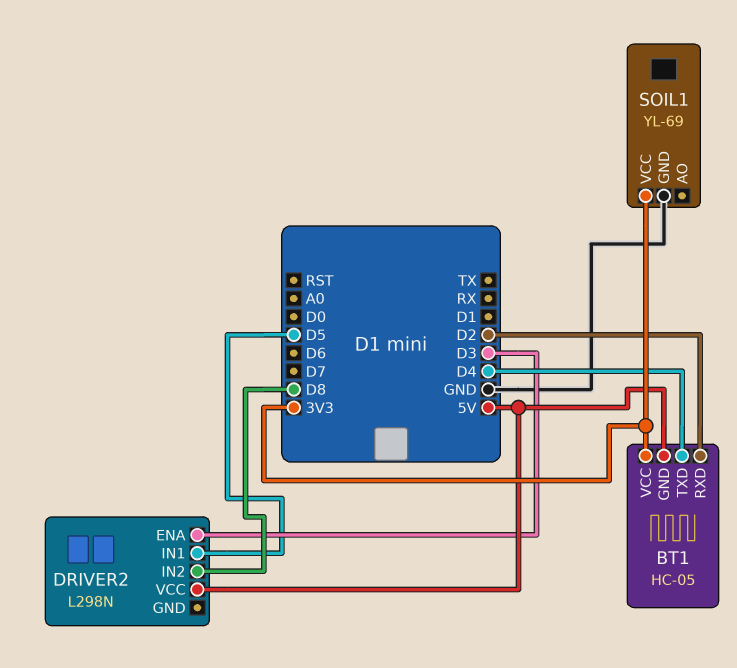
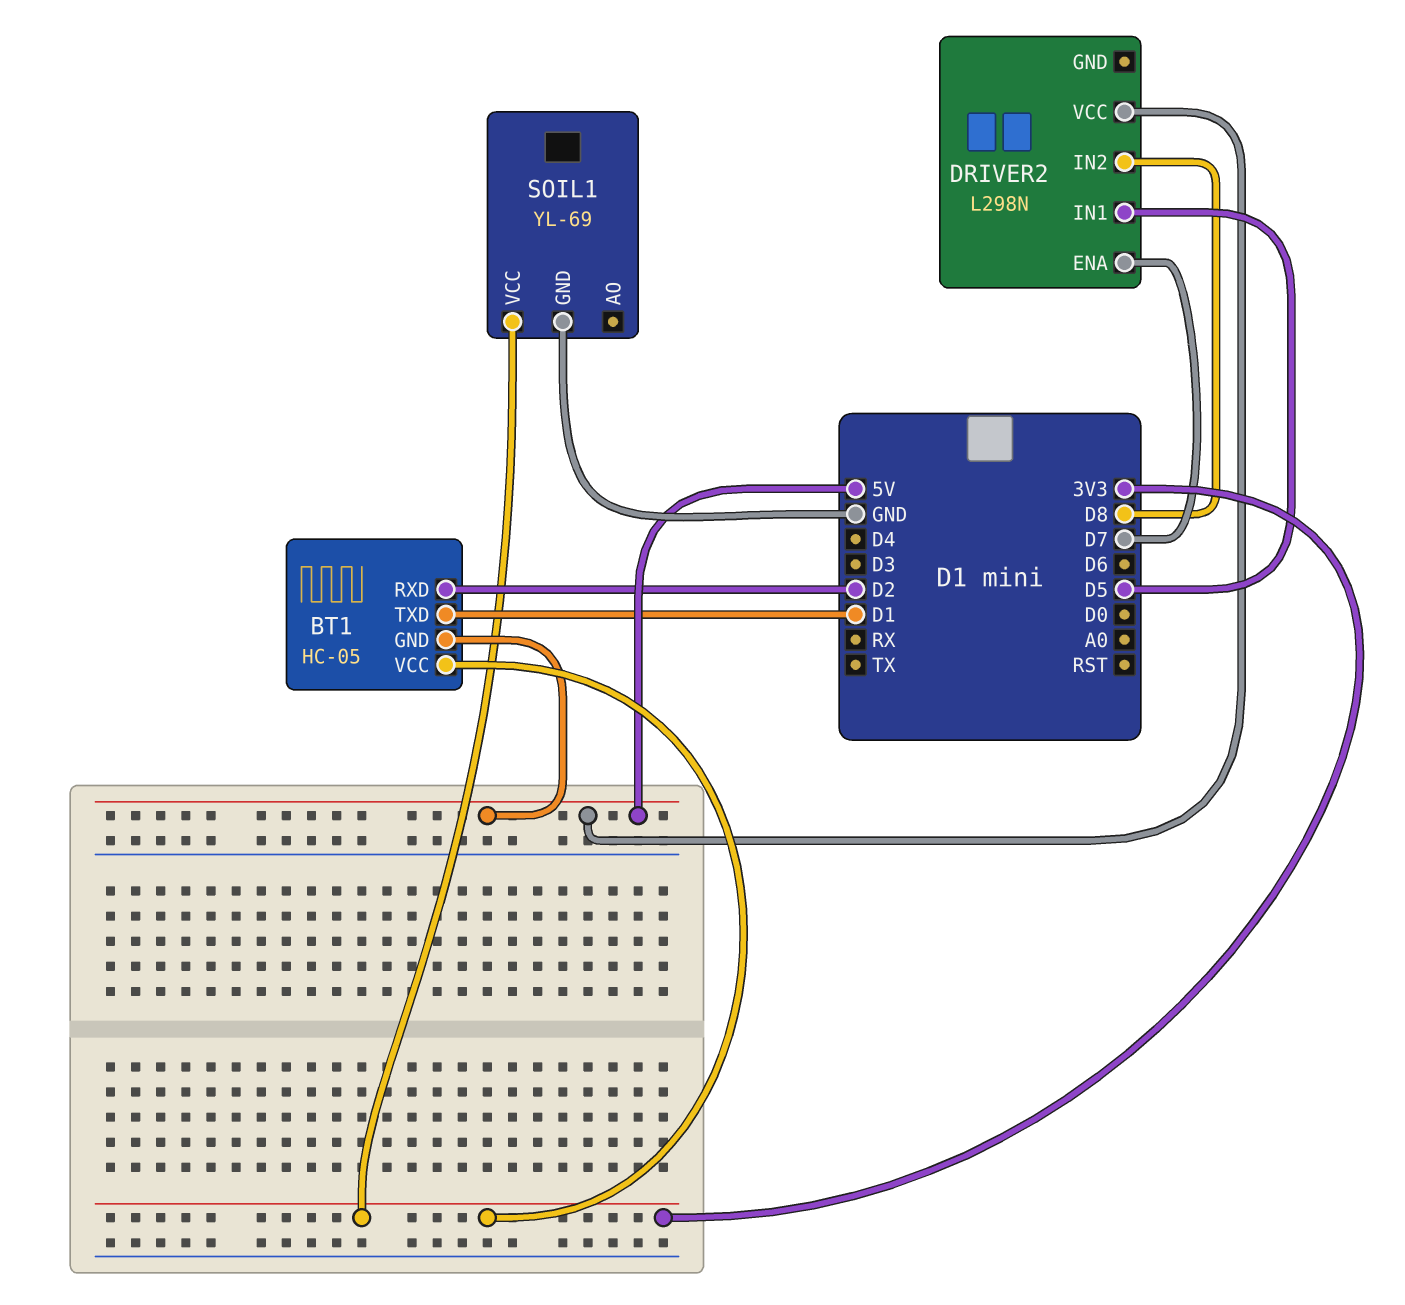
BT1 pin TXD: D4 -> D1
DRIVER2 pin ENA: D3 -> D7

